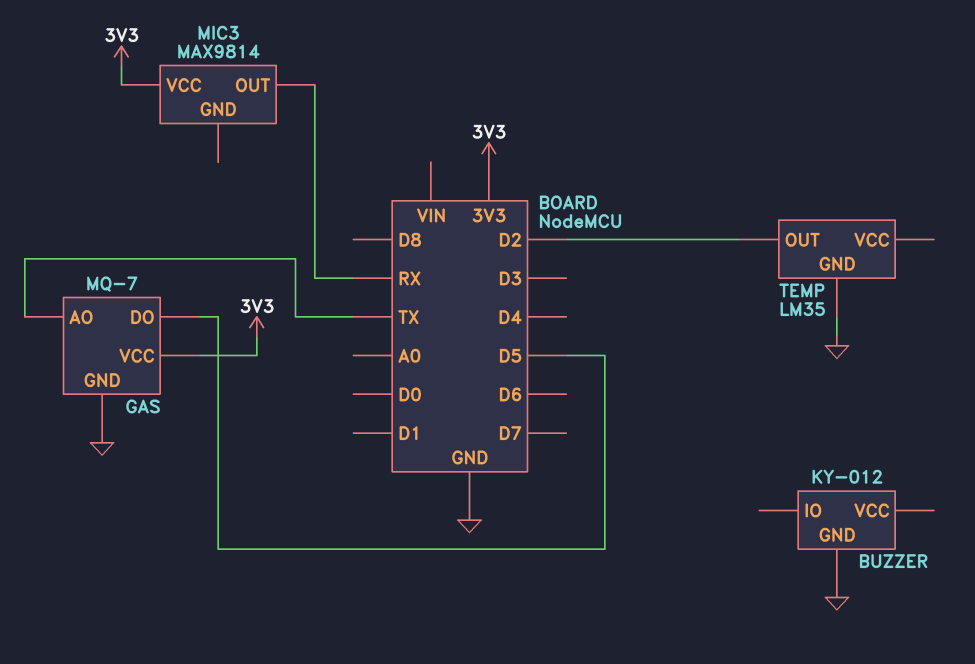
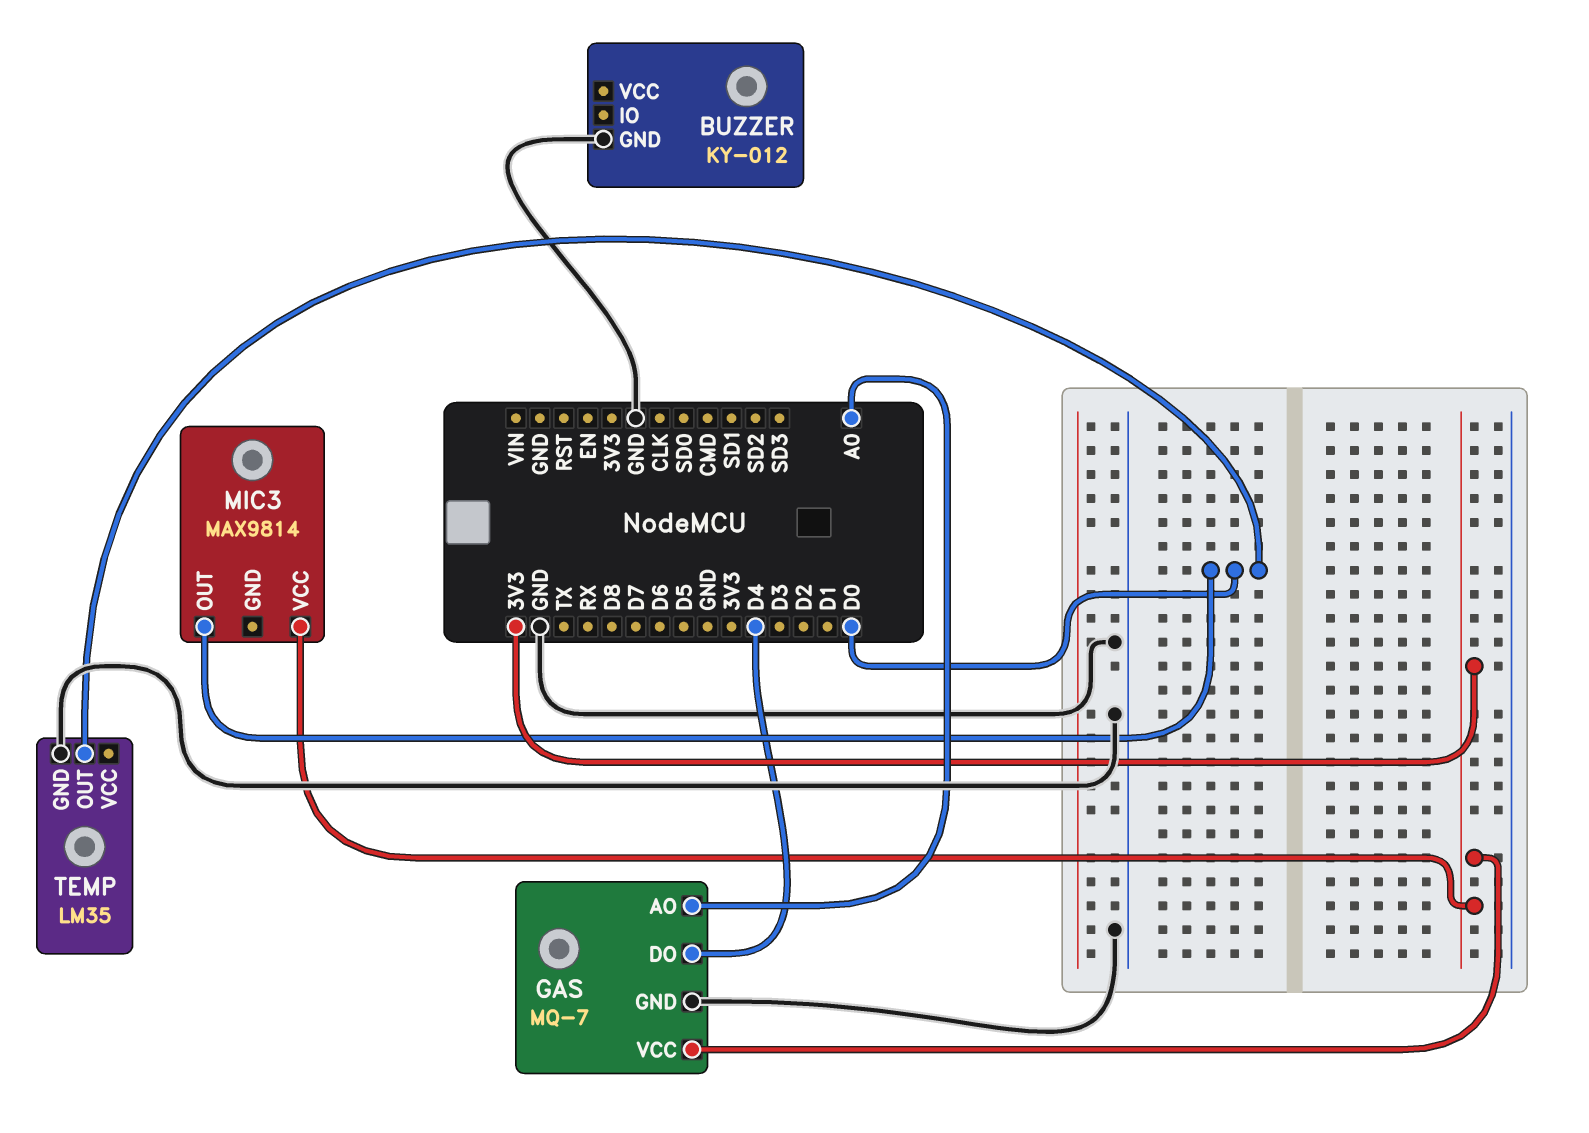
GAS pin AO: TX -> A0
GAS pin DO: D5 -> D4
MIC3 pin OUT: RX -> D0
TEMP pin OUT: D2 -> D0

